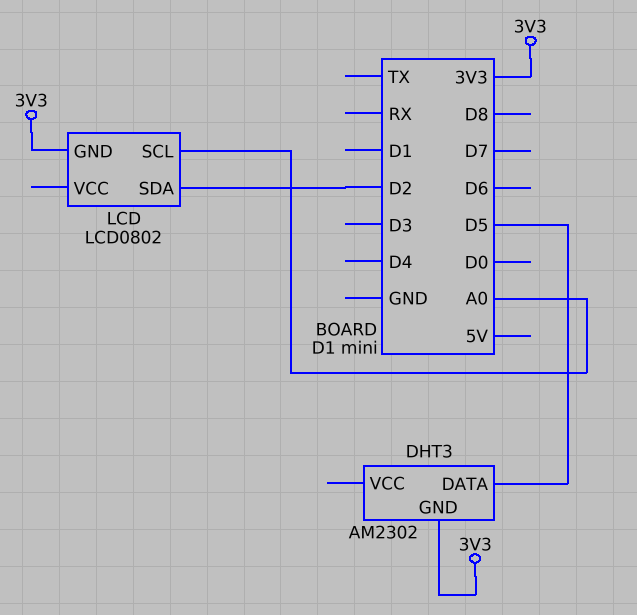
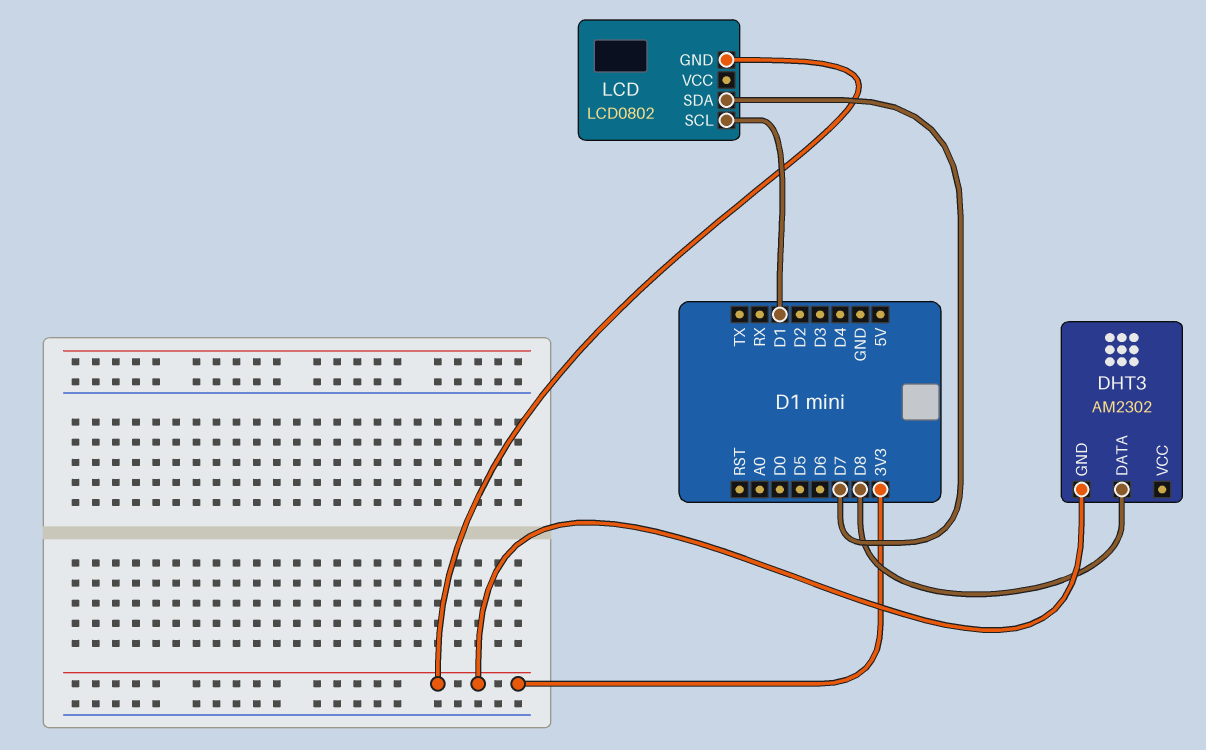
DHT3 pin DATA: D5 -> D8
LCD pin SCL: A0 -> D1
LCD pin SDA: D2 -> D7

